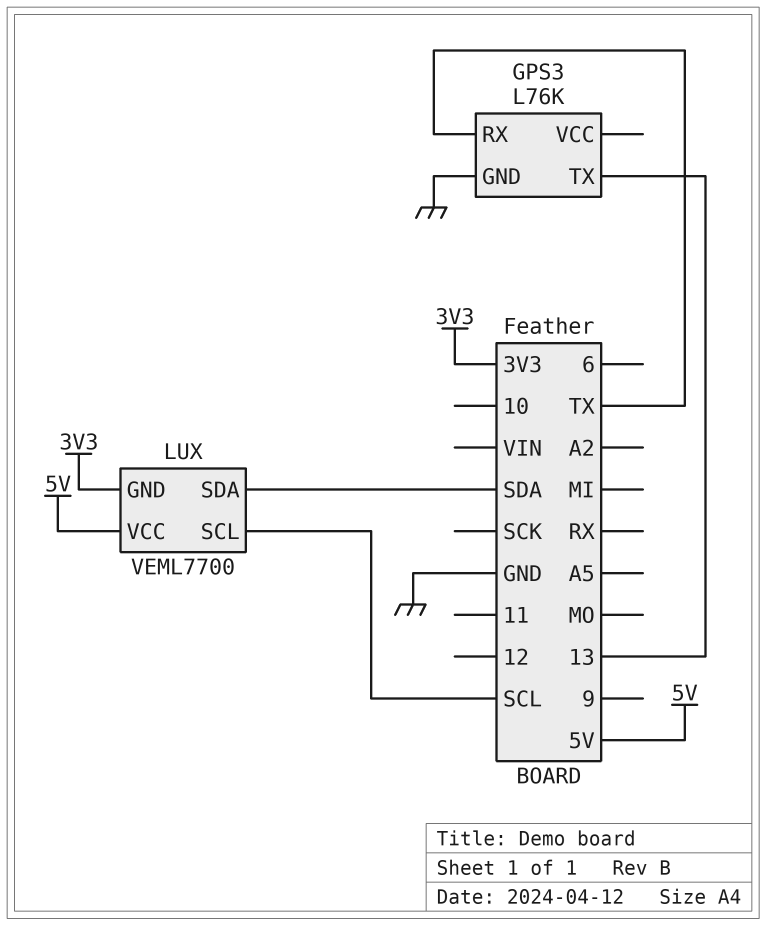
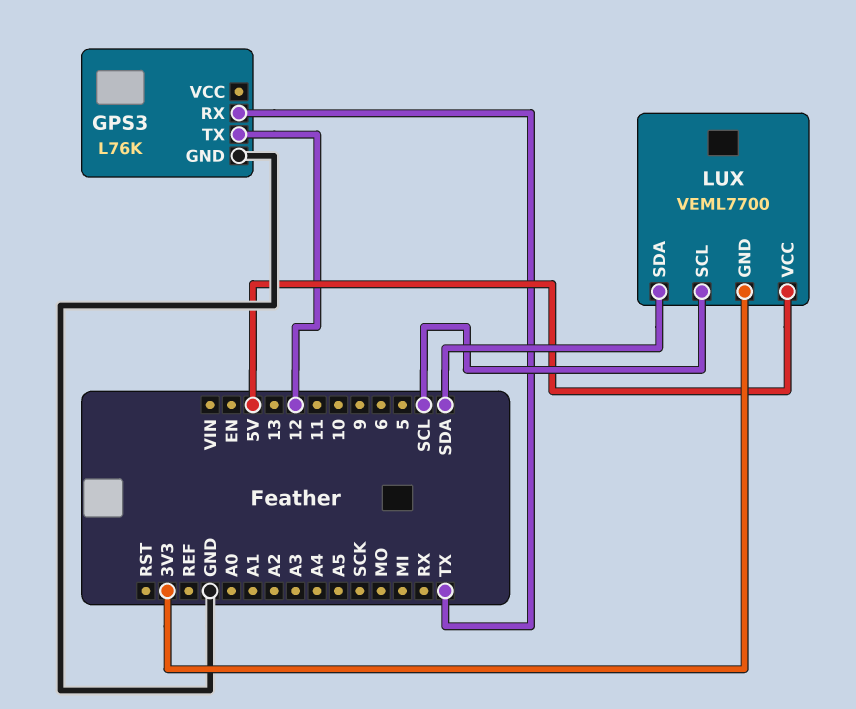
GPS3 pin TX: 13 -> 12

